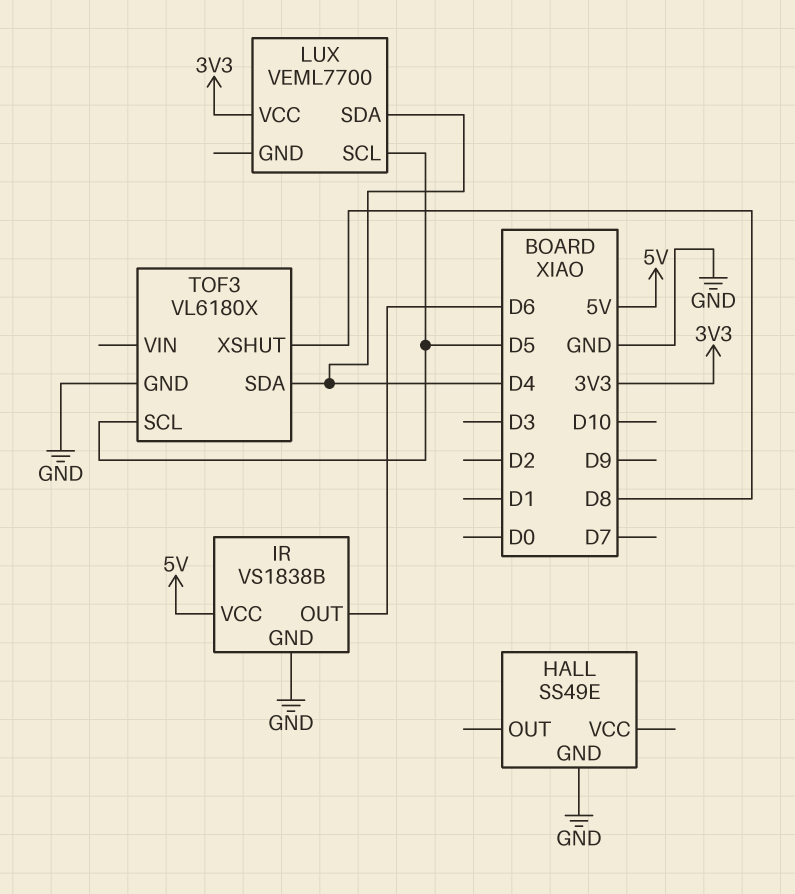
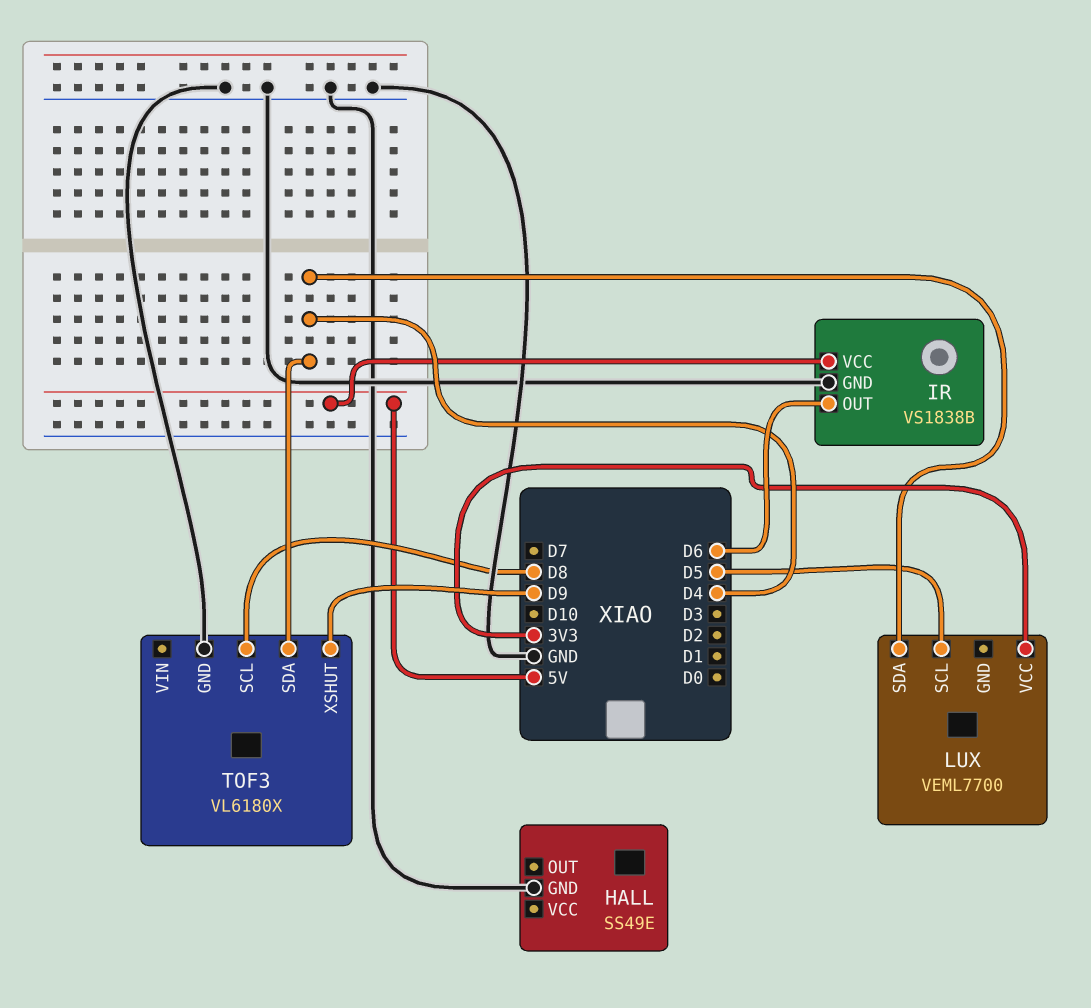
TOF3 pin SCL: D5 -> D8
TOF3 pin XSHUT: D8 -> D9

